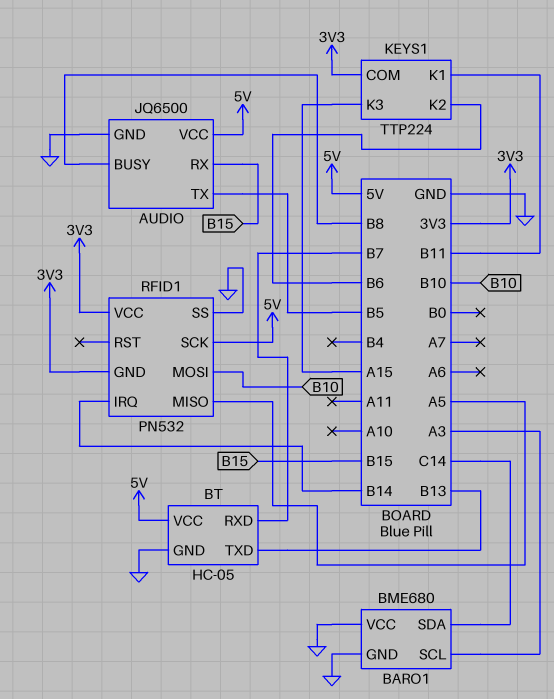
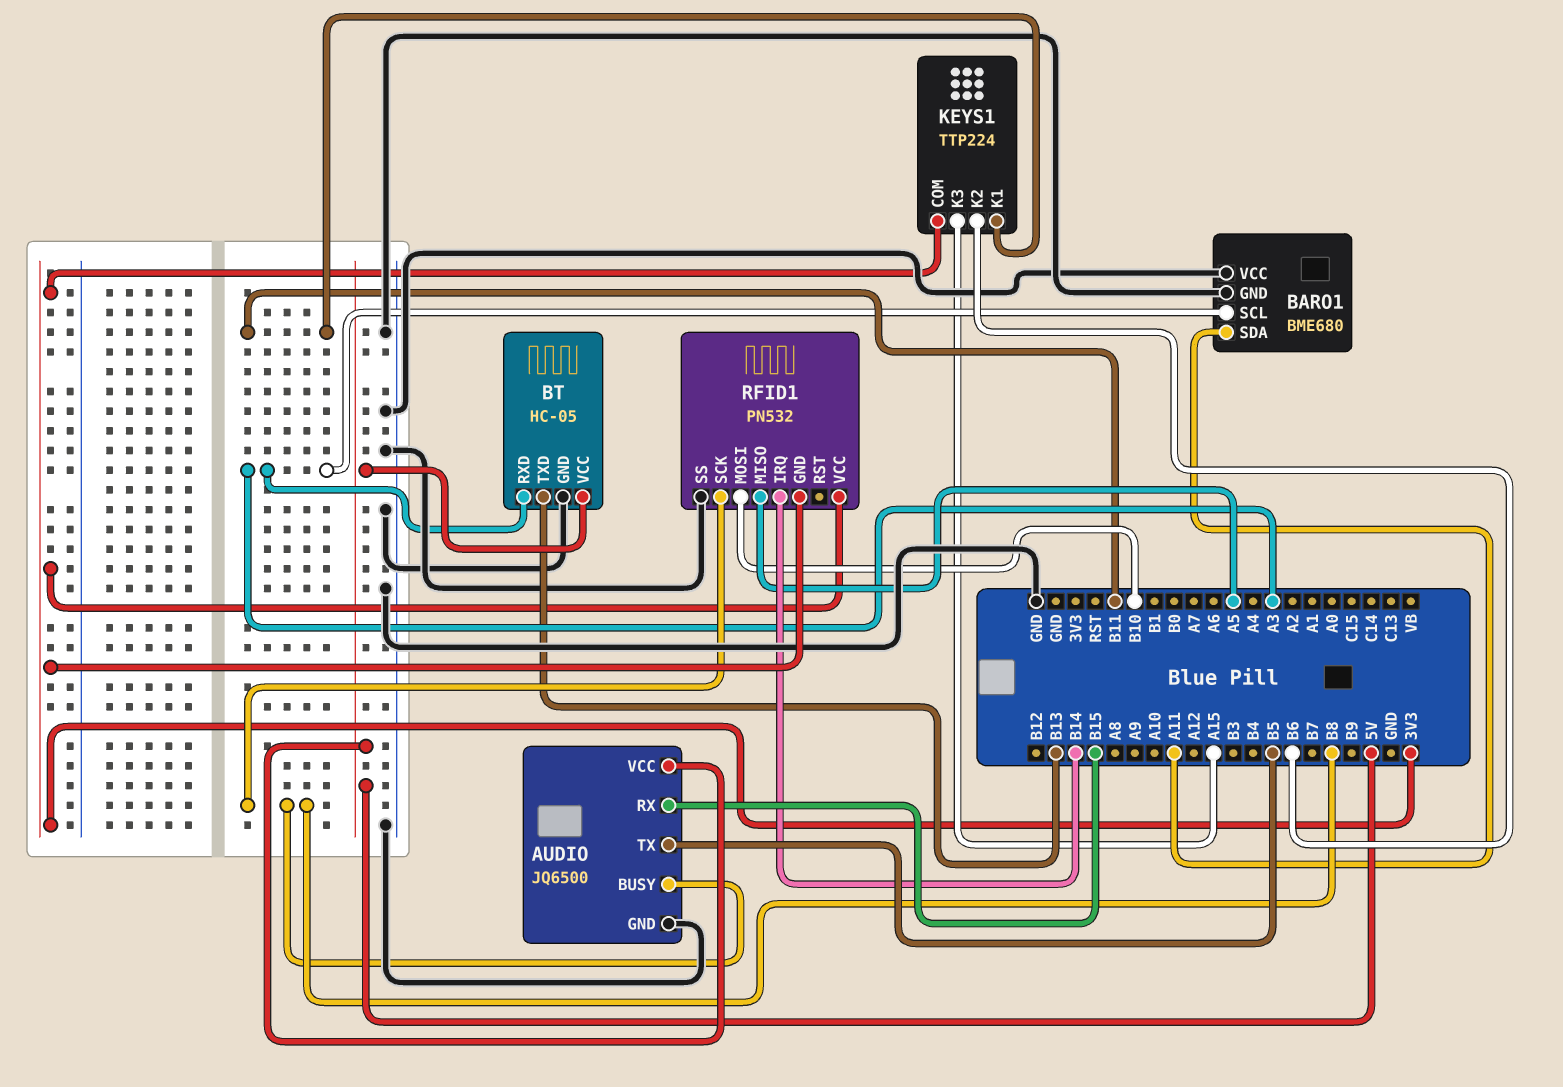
BARO1 pin SDA: C14 -> A11
BT pin RXD: B7 -> A3
RFID1 pin SCK: 5V -> B8

